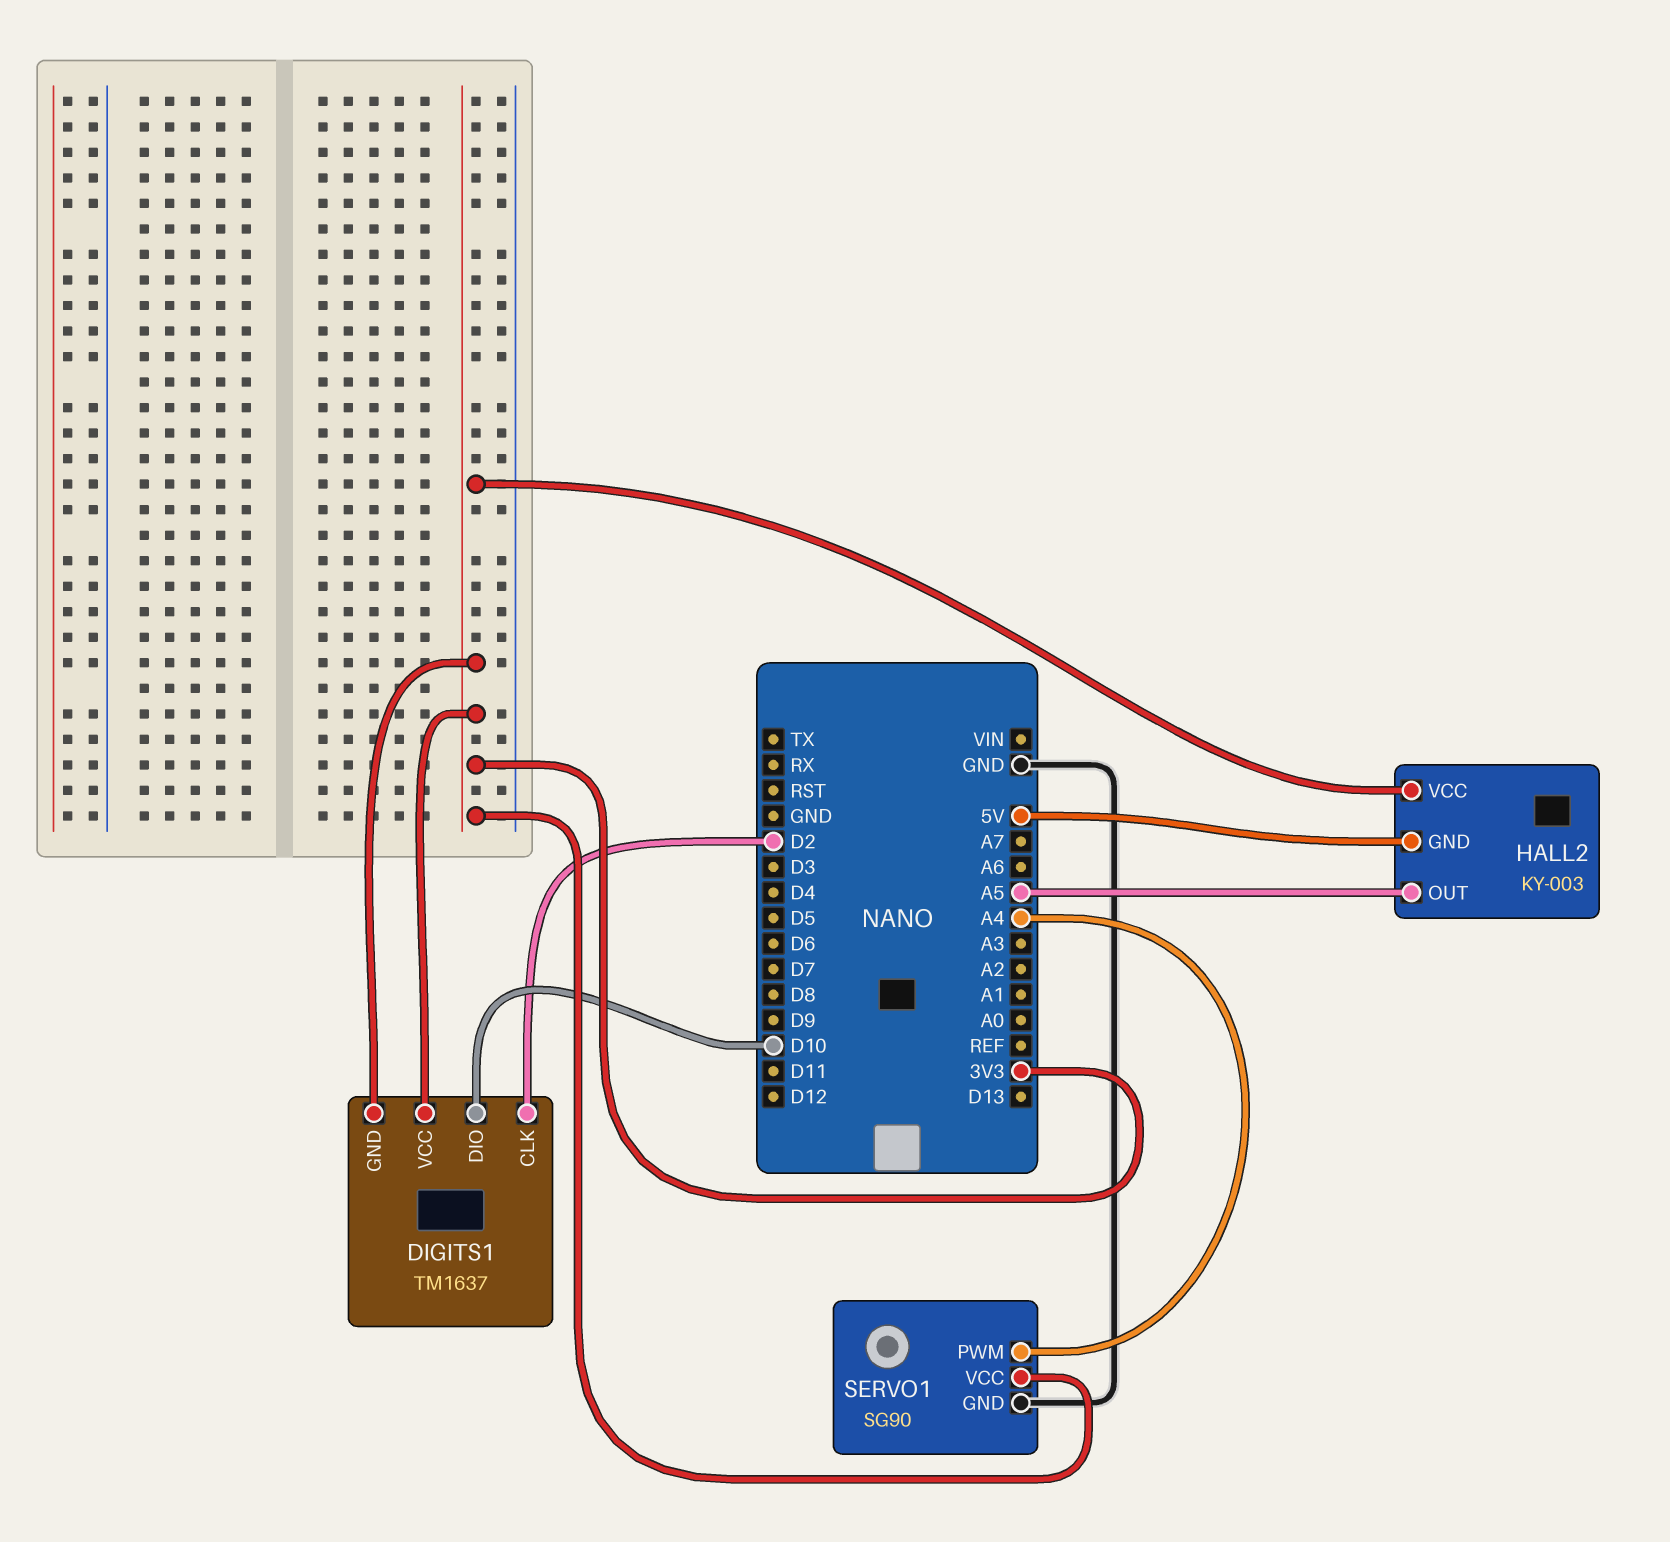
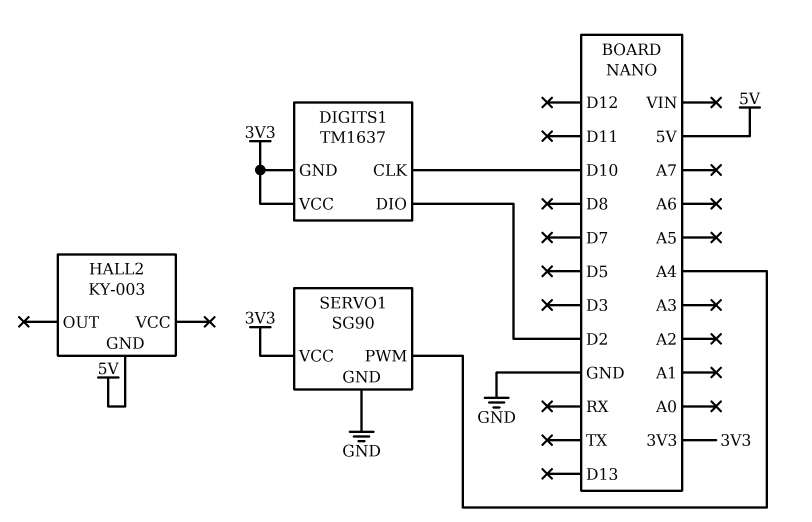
DIGITS1 pin CLK: D2 -> D10
DIGITS1 pin DIO: D10 -> D2
HALL2 pin OUT: A5 -> none
HALL2 pin VCC: 3V3 -> none

